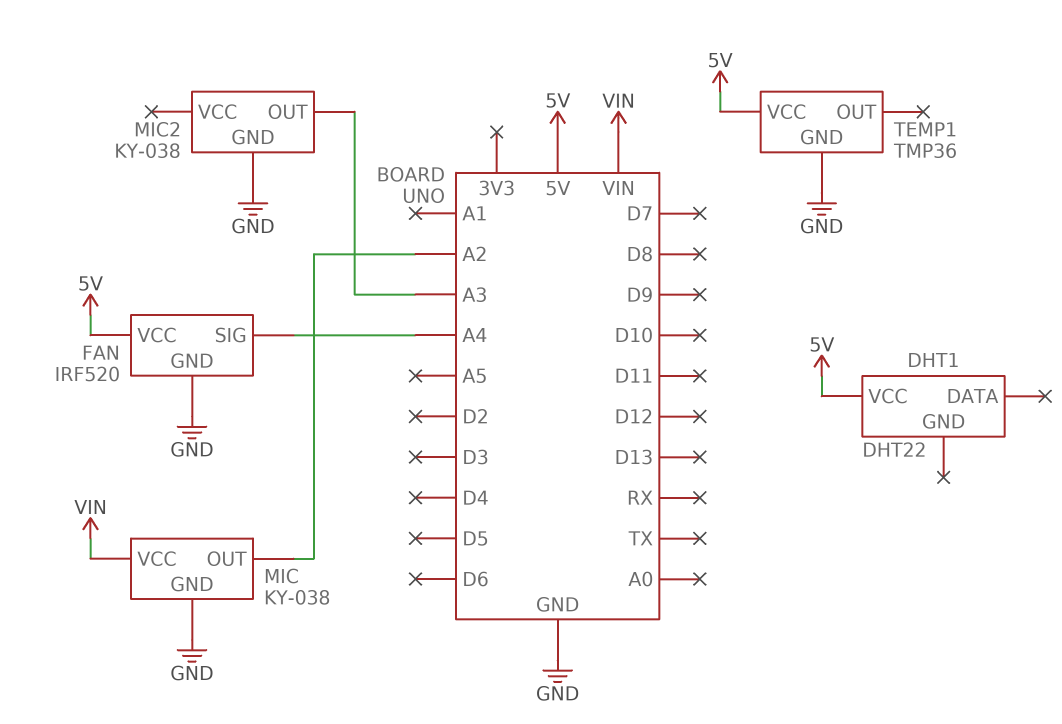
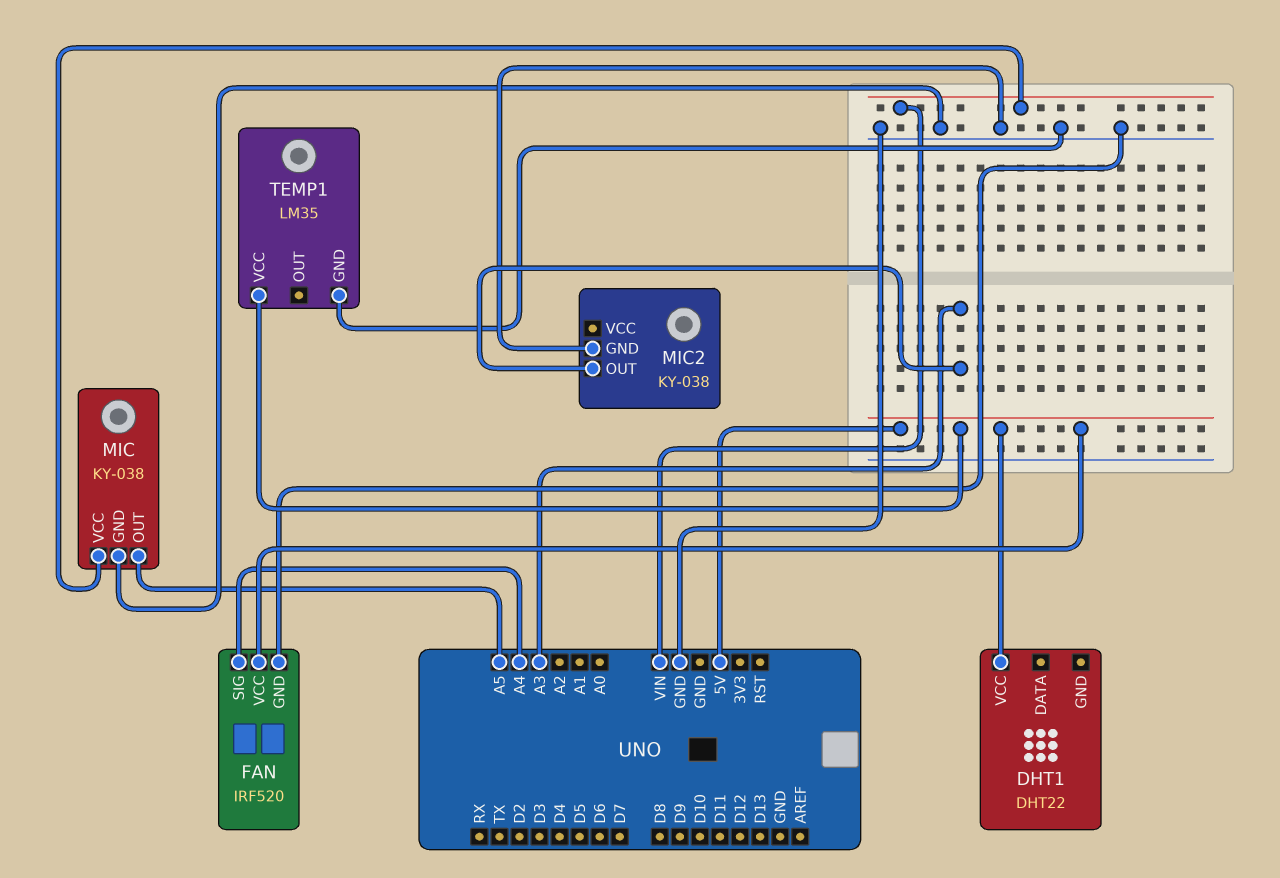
MIC pin OUT: A2 -> A5
TEMP1: TMP36 -> LM35

